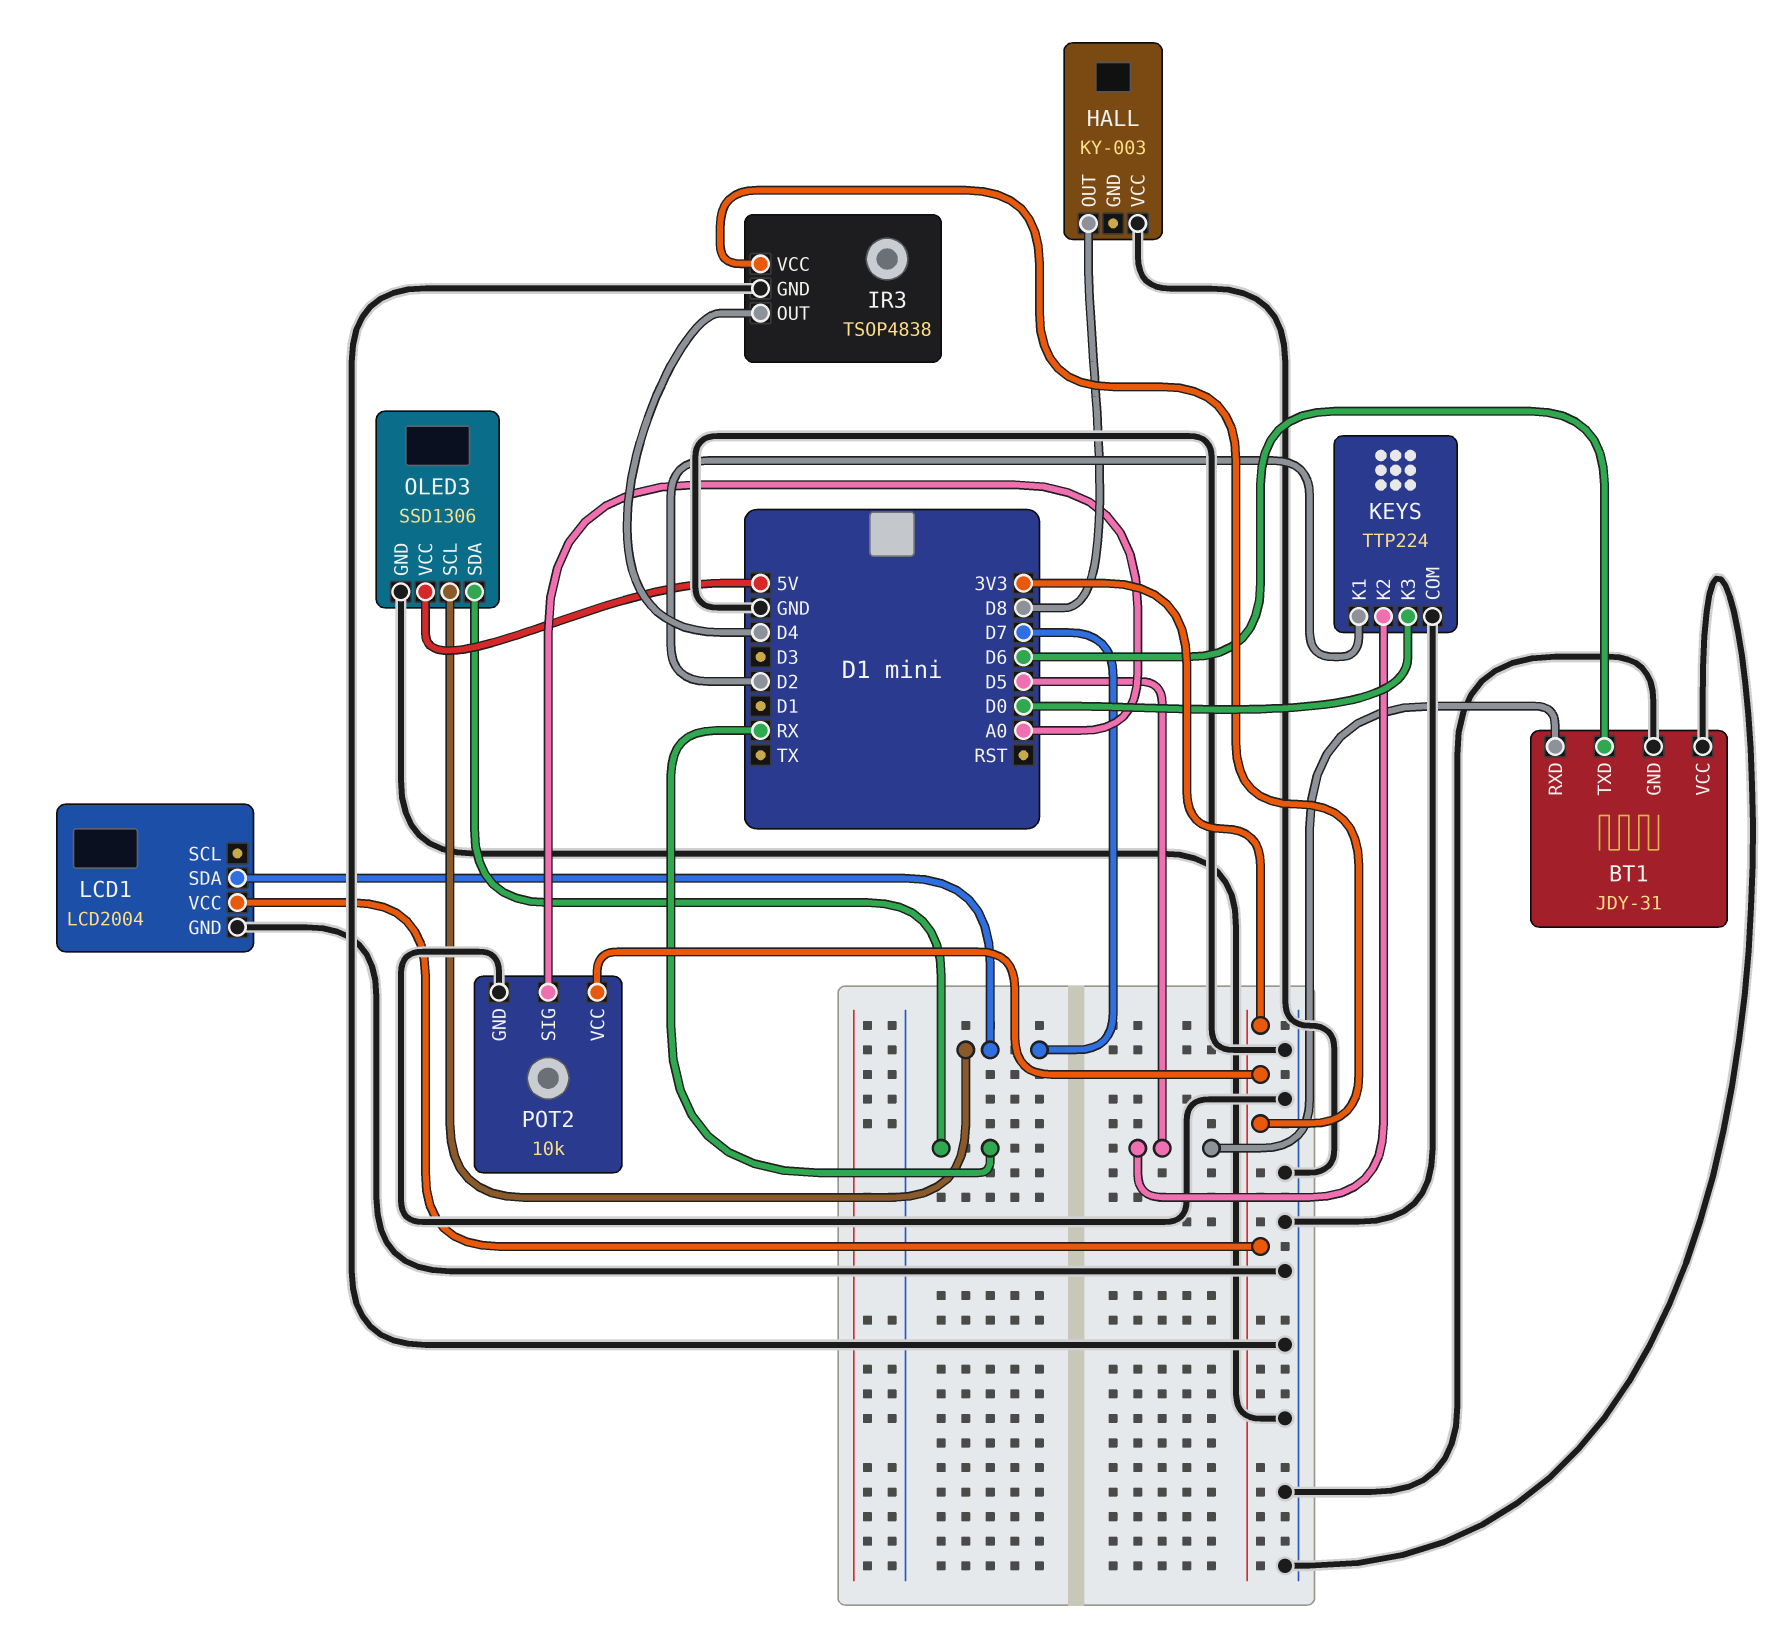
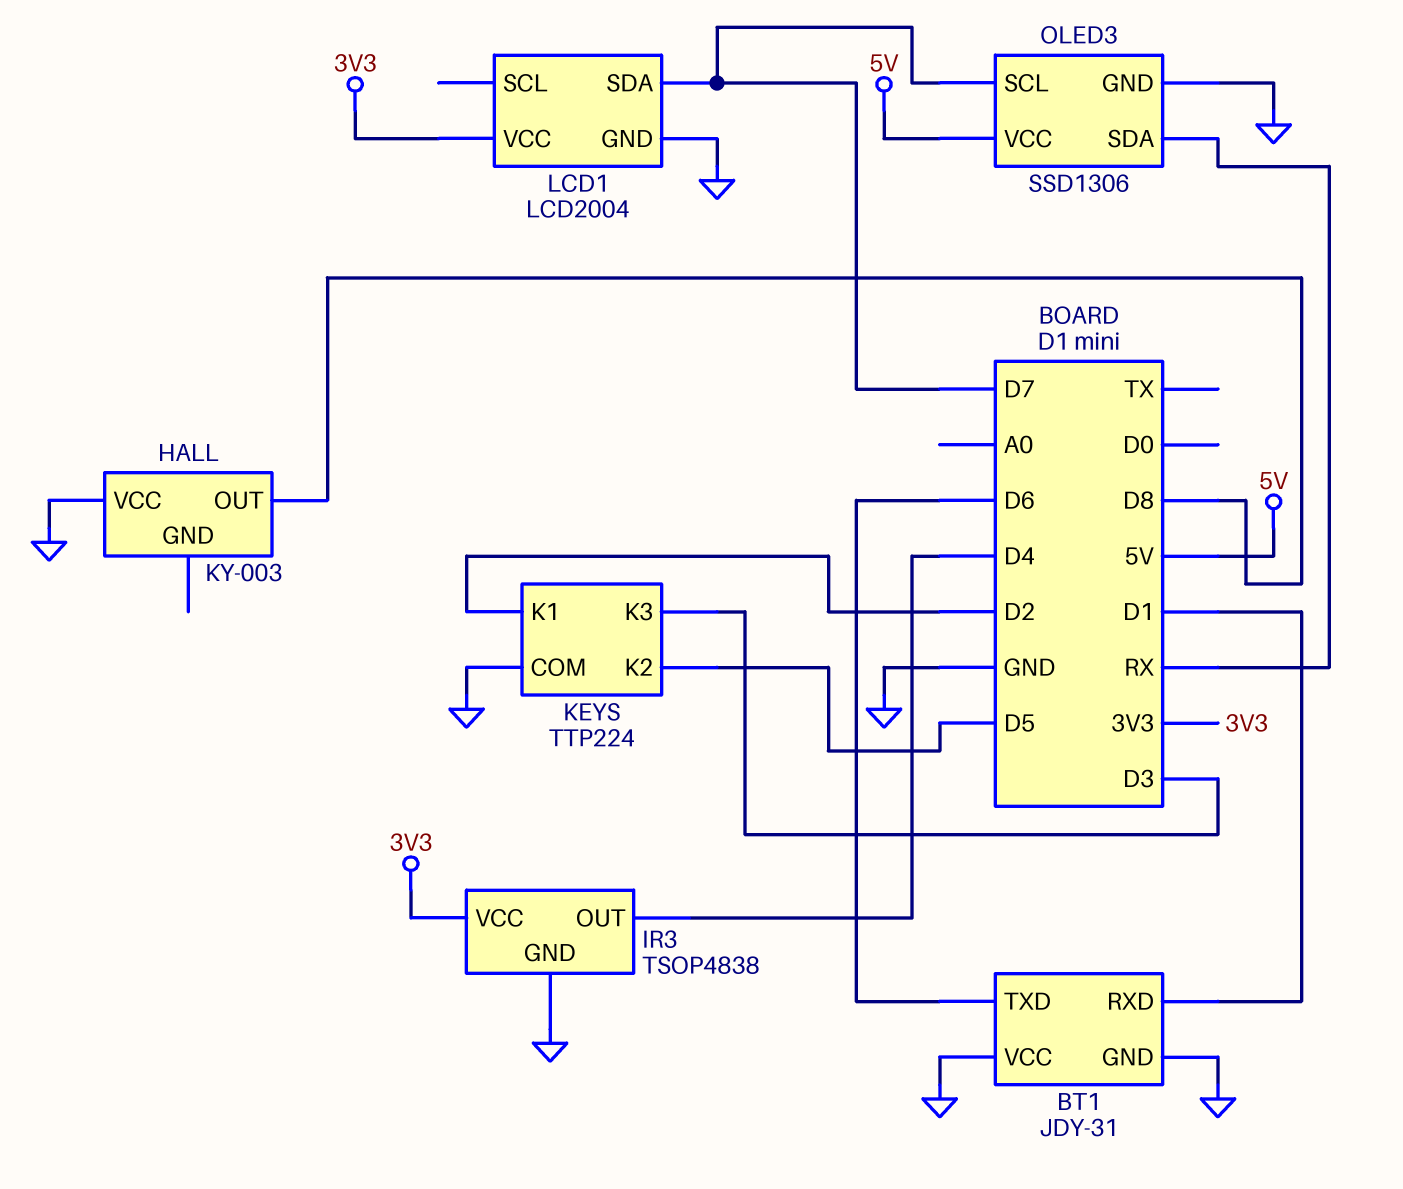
BT1 pin RXD: D5 -> D1
KEYS pin K3: D0 -> D3
POT2: 10k -> none
POT2 pin GND: GND -> none
POT2 pin SIG: A0 -> none
POT2 pin VCC: 3V3 -> none

